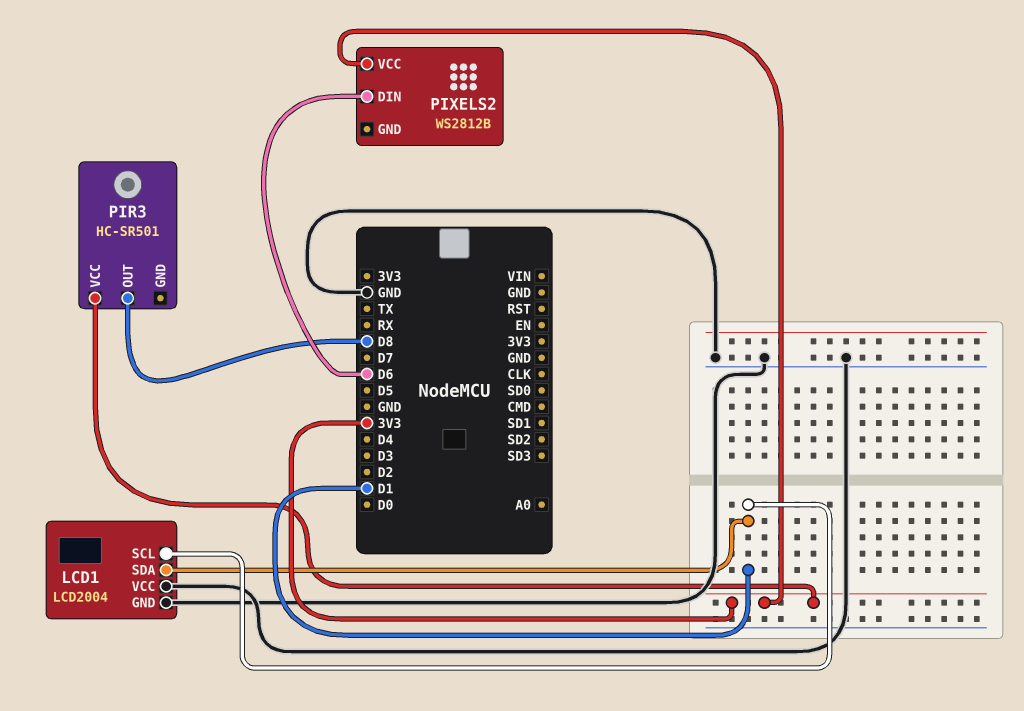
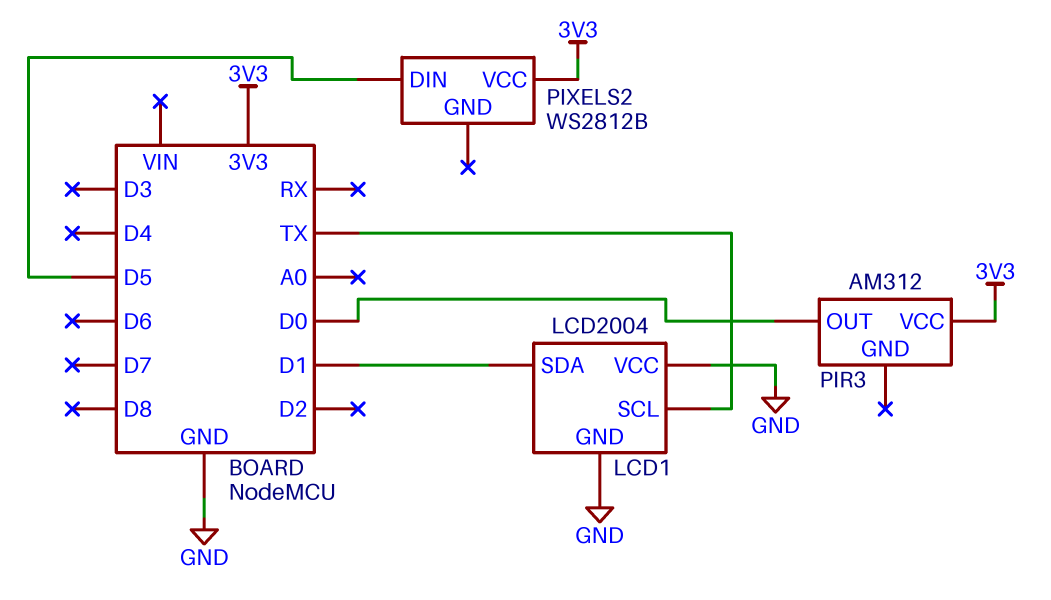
LCD1 pin SCL: D1 -> TX
PIR3: HC-SR501 -> AM312
PIR3 pin OUT: D8 -> D0
PIXELS2 pin DIN: D6 -> D5

